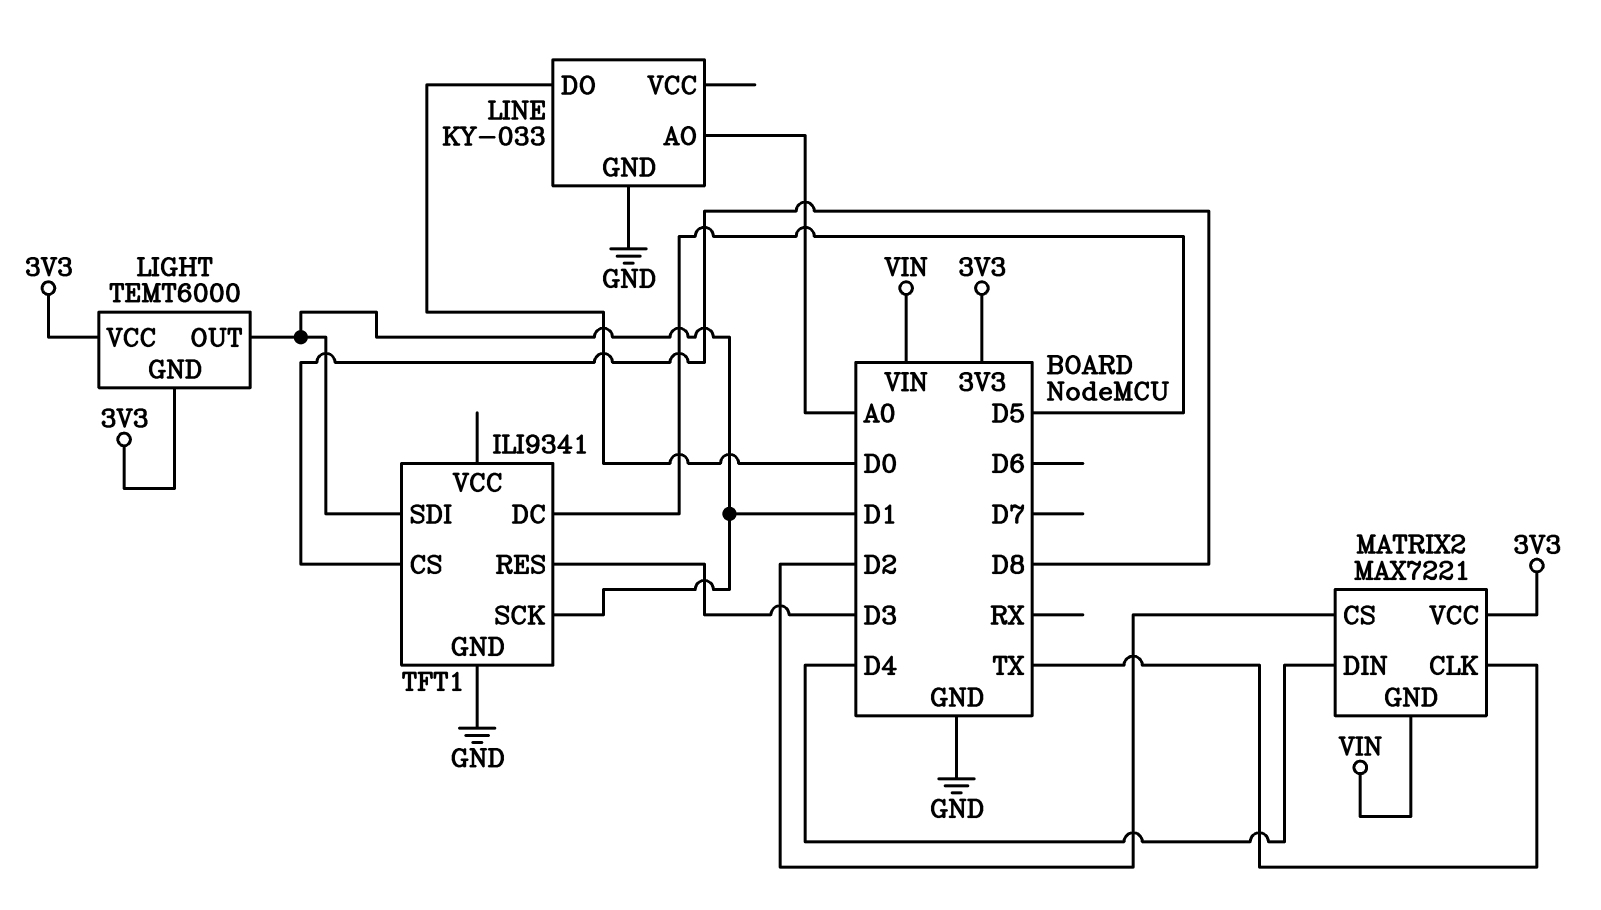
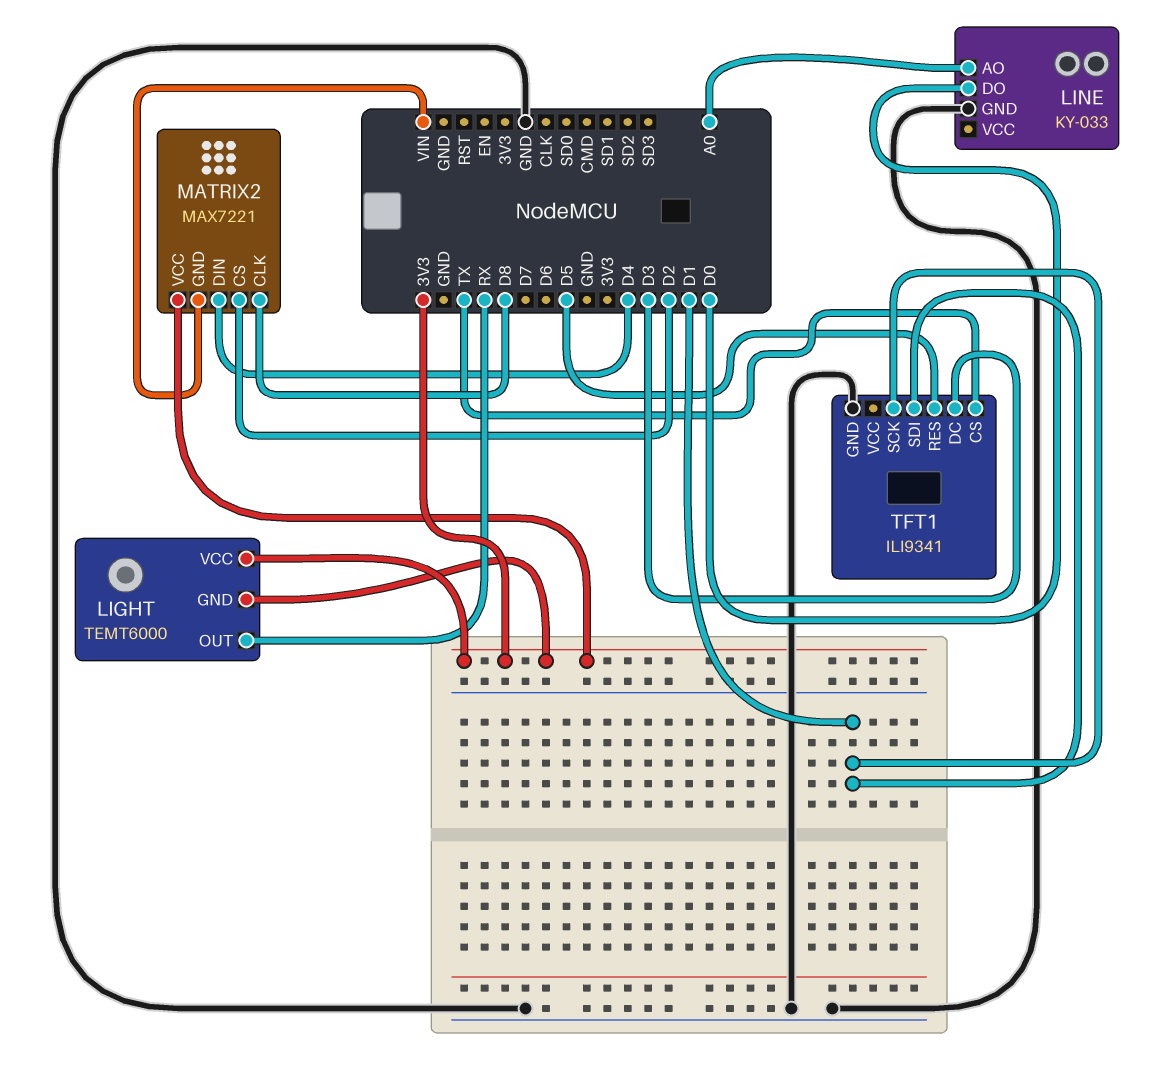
LIGHT pin OUT: D1 -> RX
MATRIX2 pin CLK: TX -> D8
TFT1 pin CS: D8 -> TX
TFT1 pin DC: D5 -> D3
TFT1 pin RES: D3 -> D5

